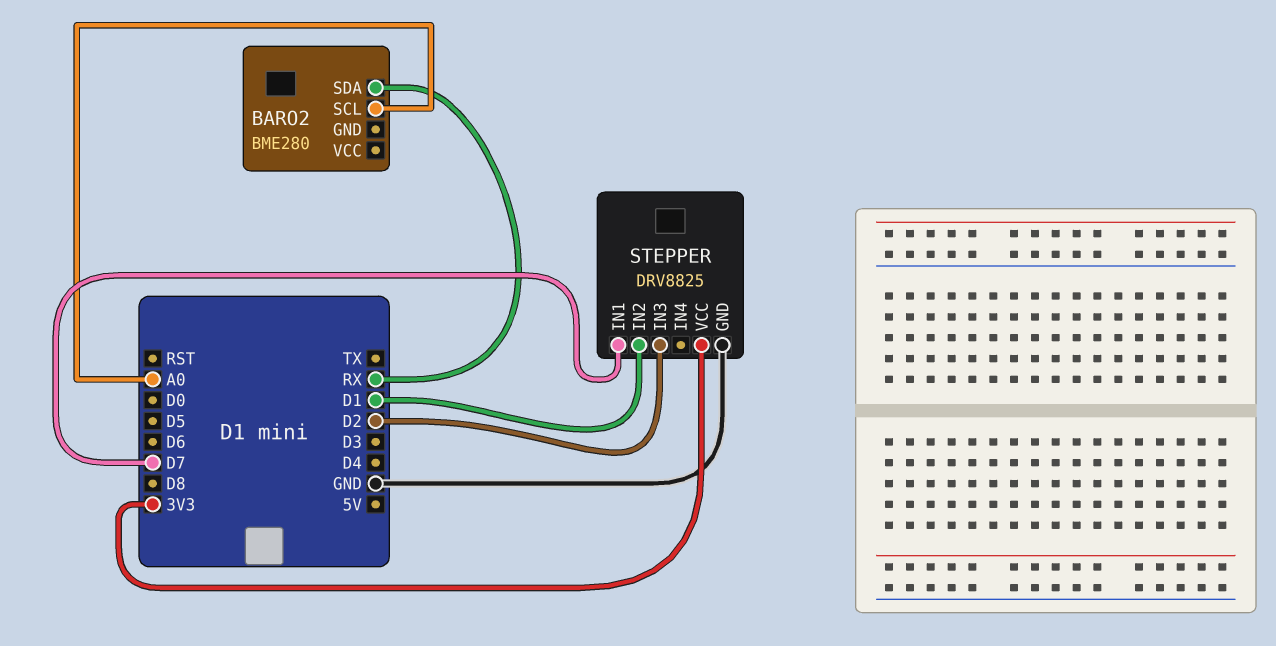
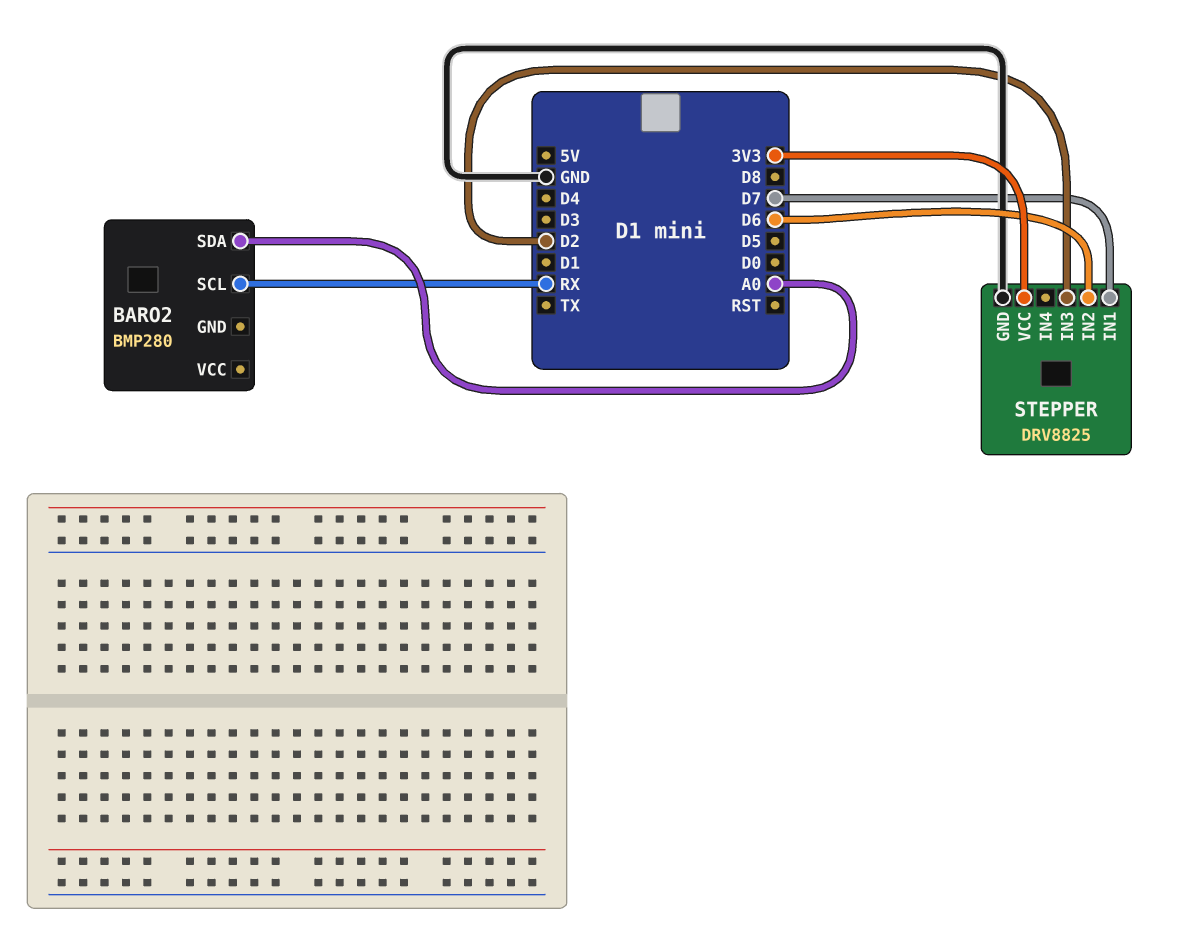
BARO2: BME280 -> BMP280
BARO2 pin SCL: A0 -> RX
BARO2 pin SDA: RX -> A0
STEPPER pin IN2: D1 -> D6

